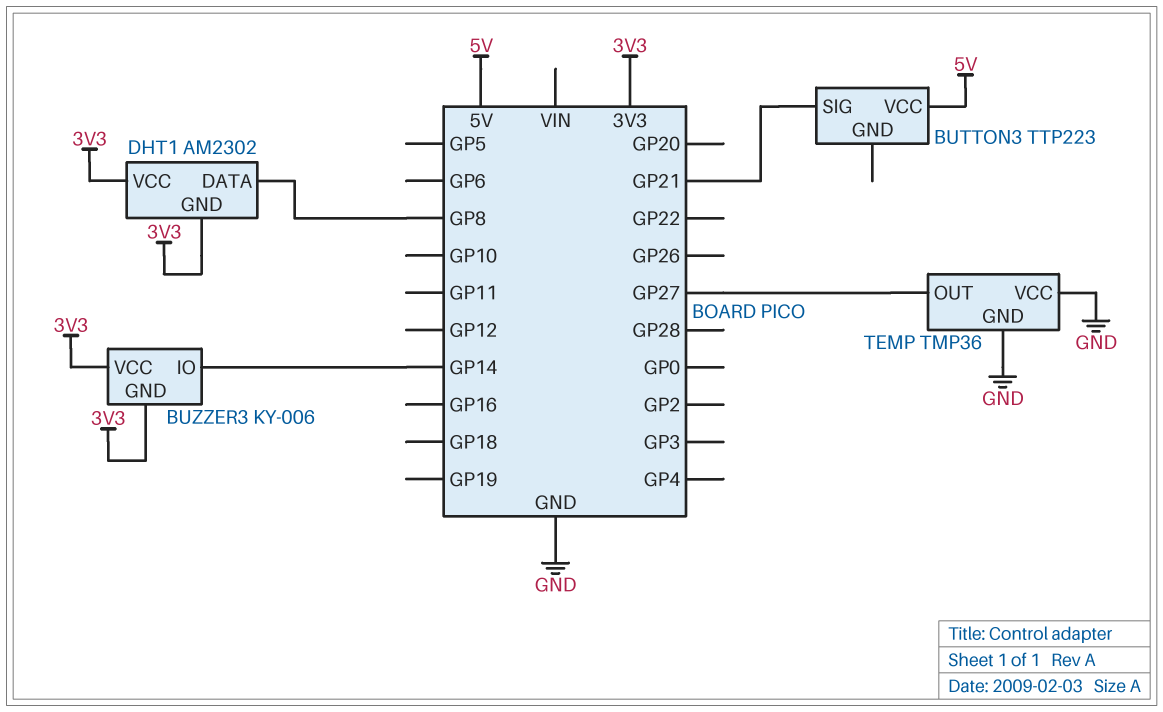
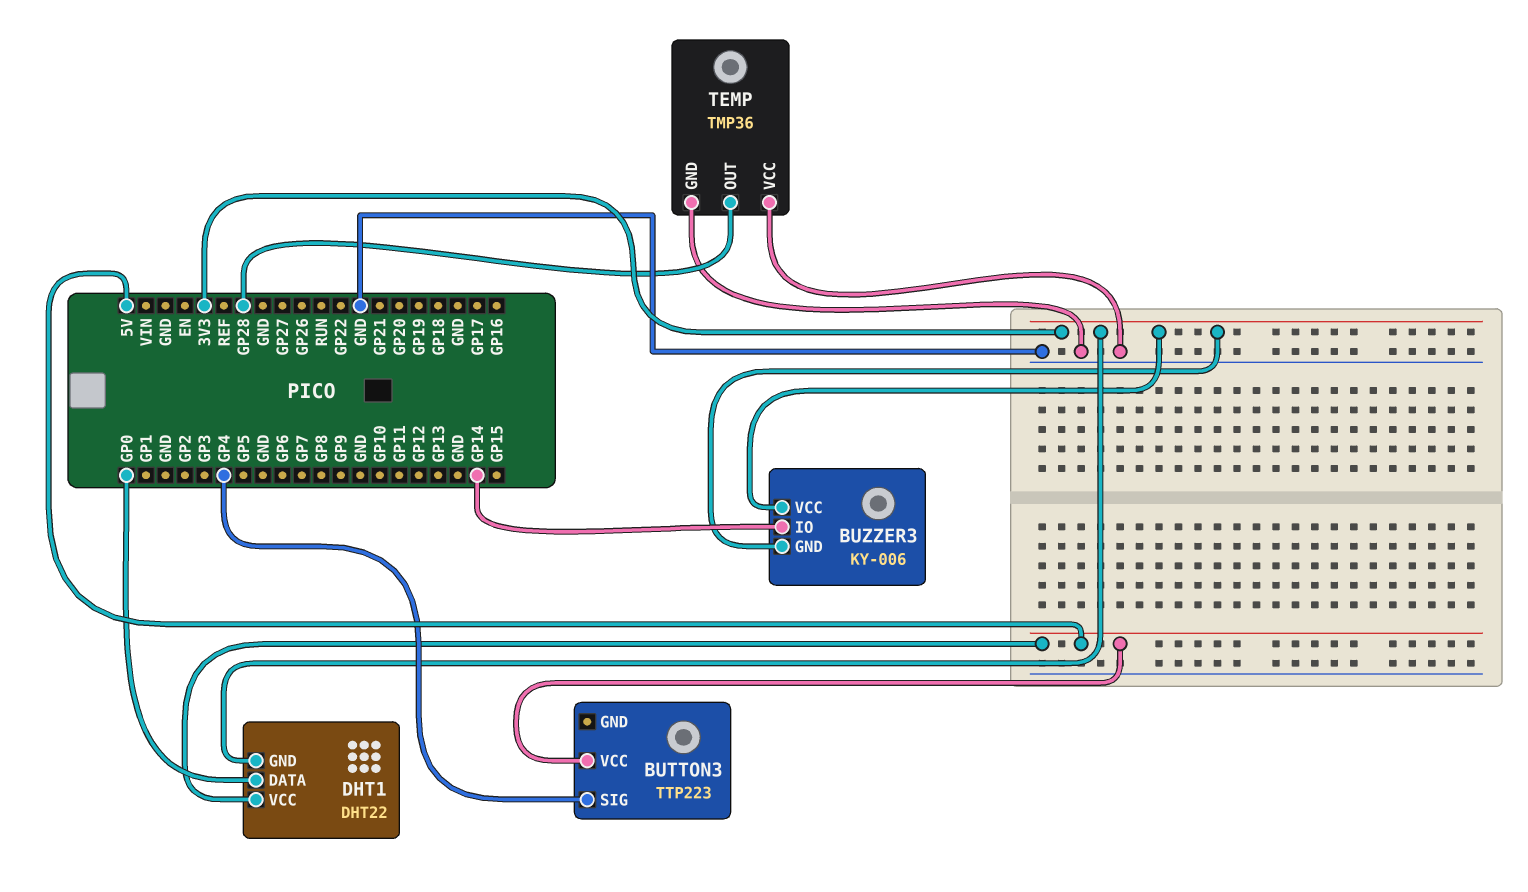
BUTTON3 pin SIG: GP21 -> GP4
DHT1: AM2302 -> DHT22
DHT1 pin DATA: GP8 -> GP0
DHT1 pin VCC: 3V3 -> 5V
TEMP pin OUT: GP27 -> GP28

